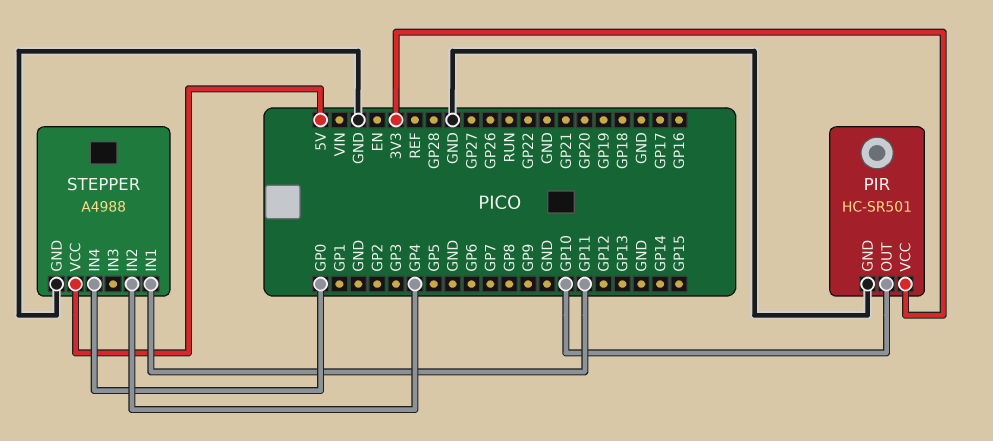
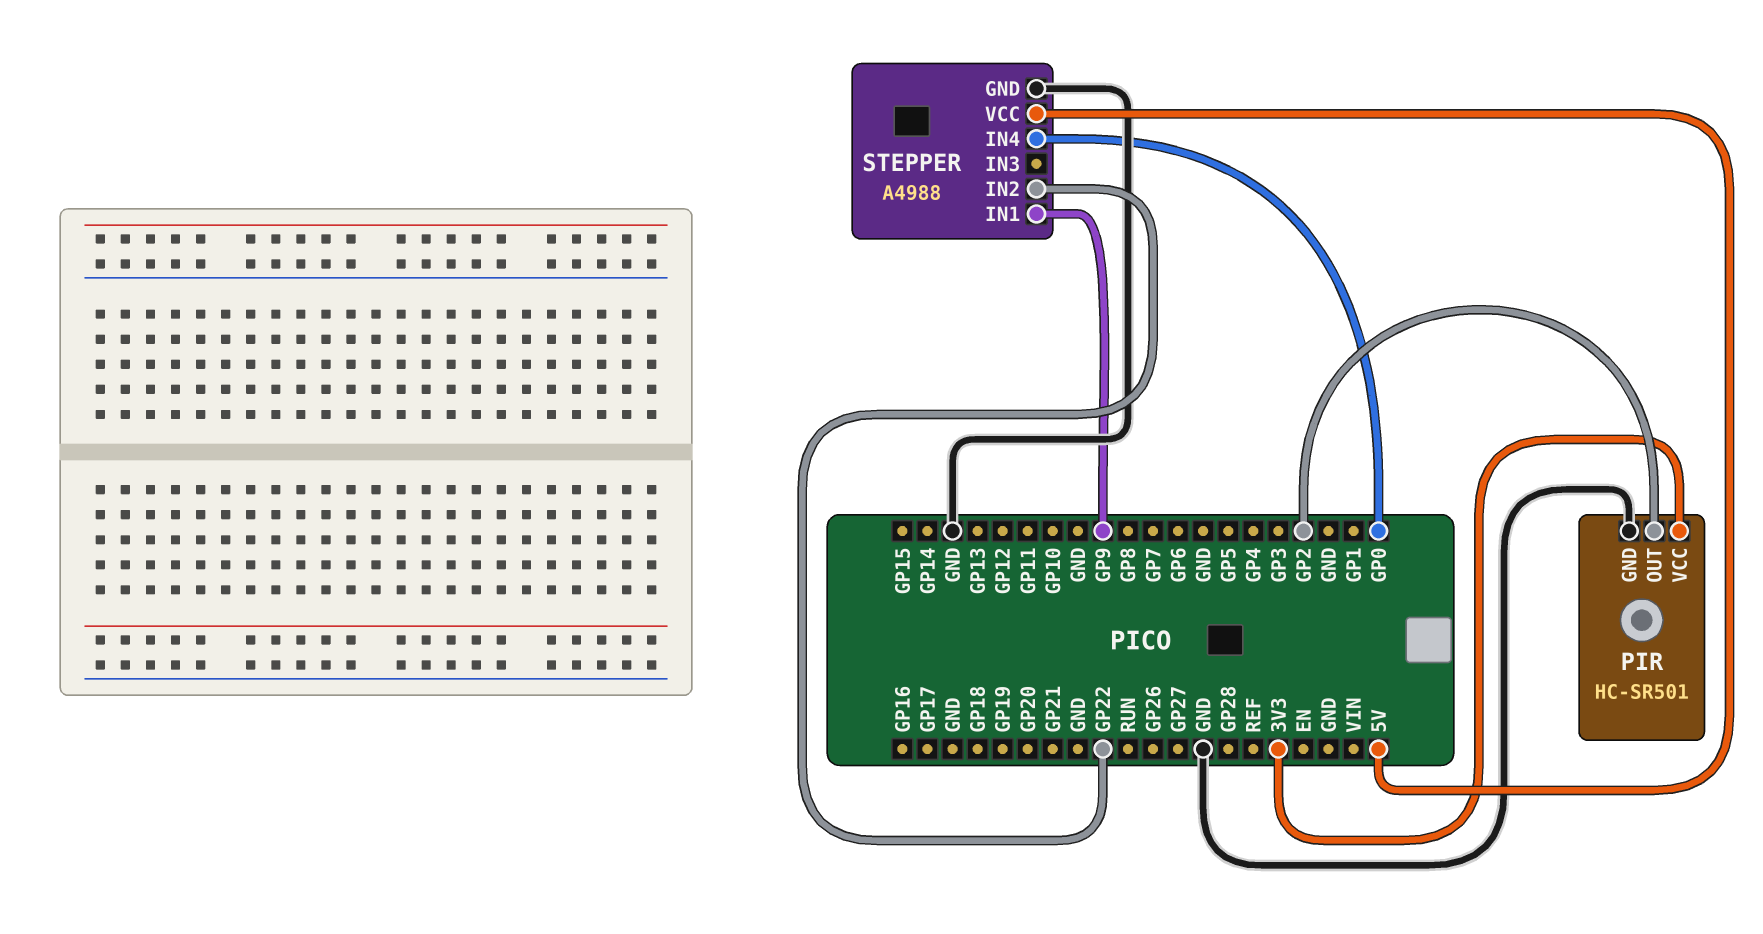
PIR pin OUT: GP10 -> GP2
STEPPER pin IN1: GP11 -> GP9
STEPPER pin IN2: GP4 -> GP22

